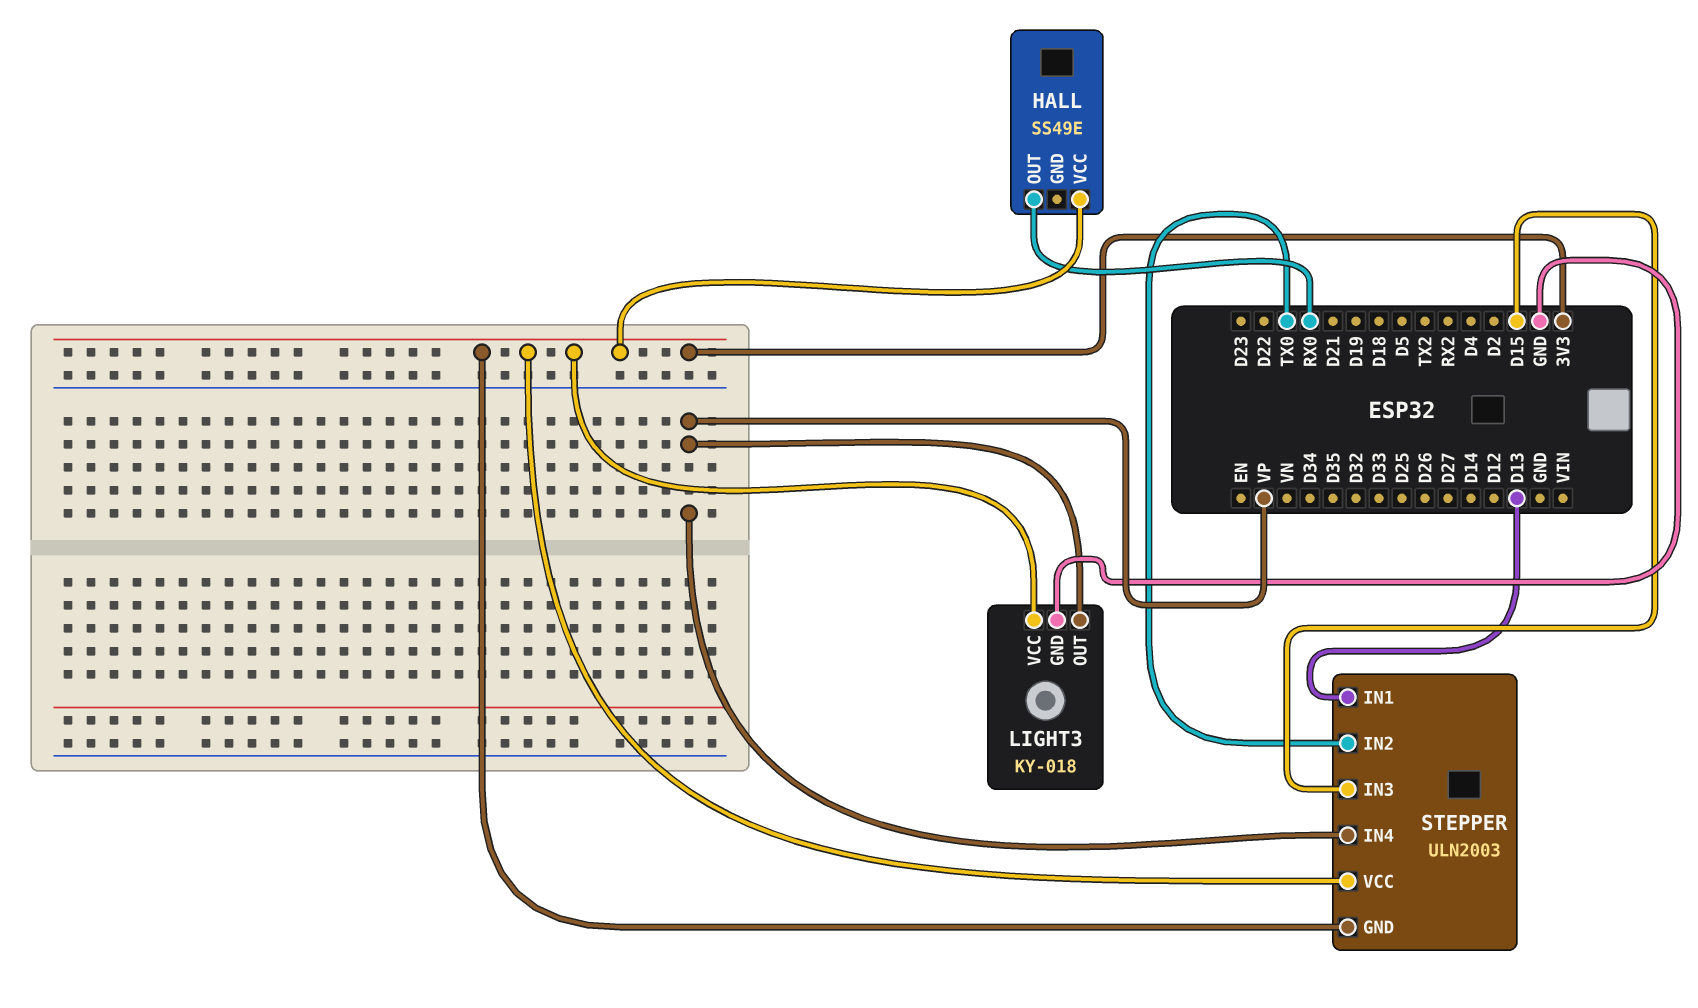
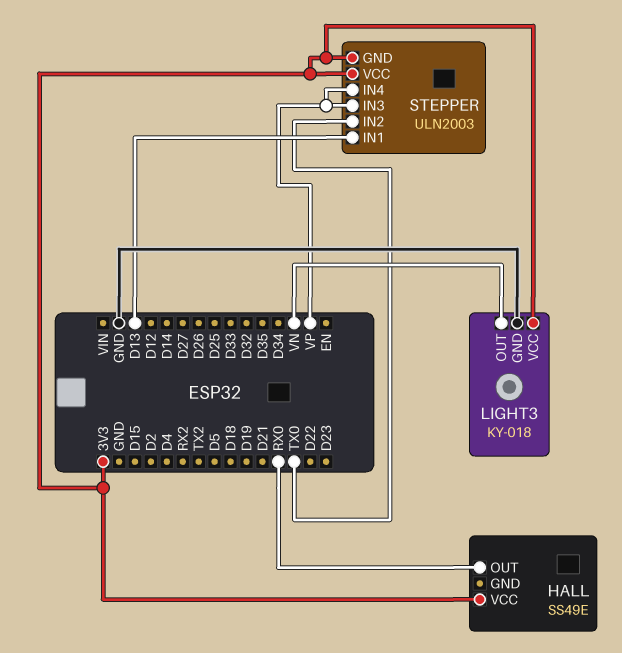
LIGHT3 pin OUT: VP -> VN
STEPPER pin IN3: D15 -> VP

